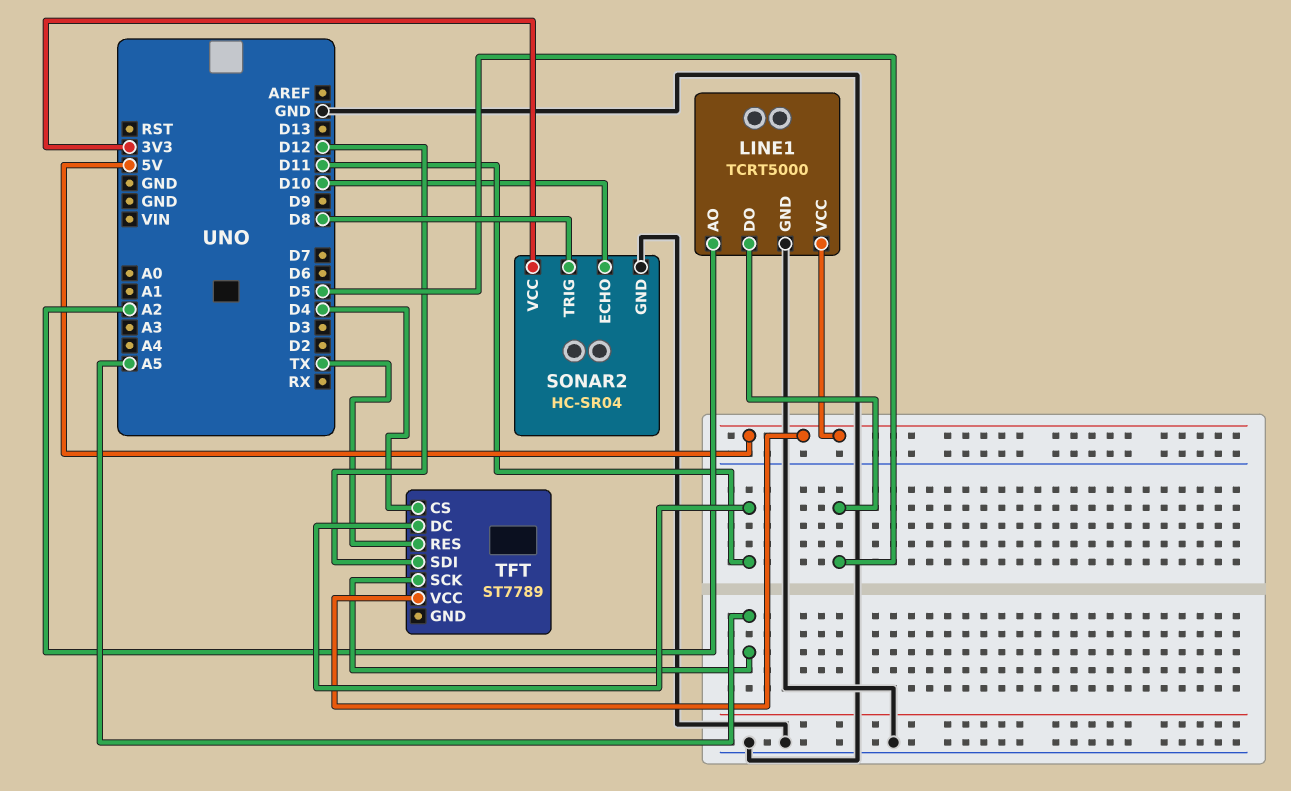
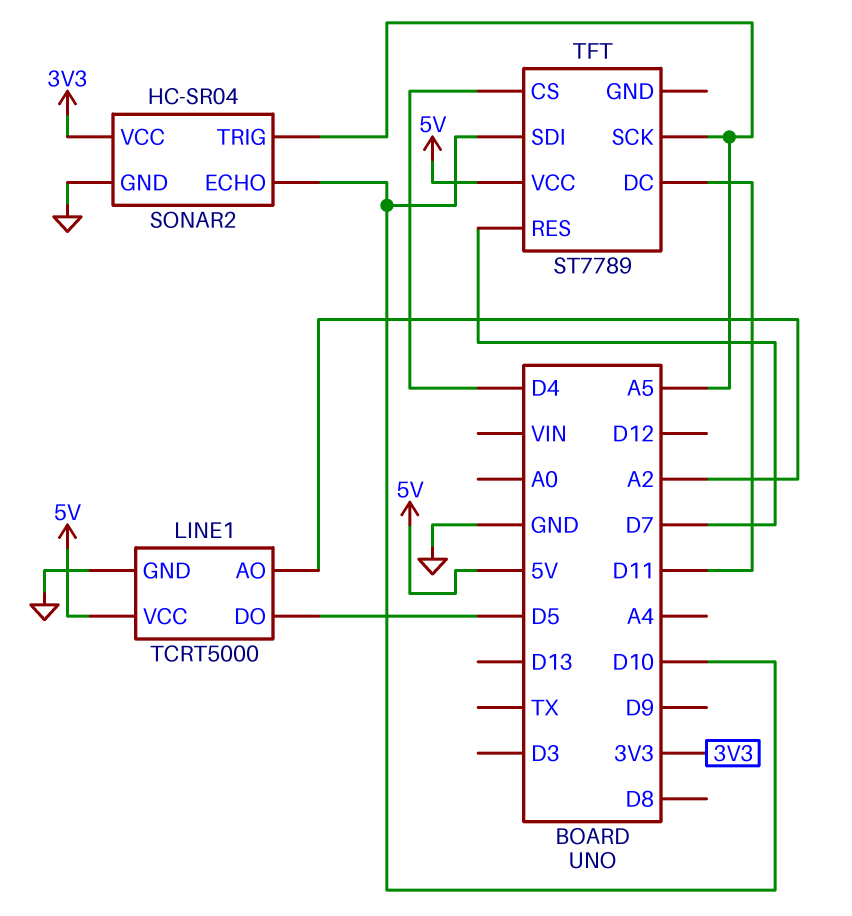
SONAR2 pin TRIG: D8 -> A5
TFT pin RES: TX -> D7
TFT pin SDI: D12 -> D10

